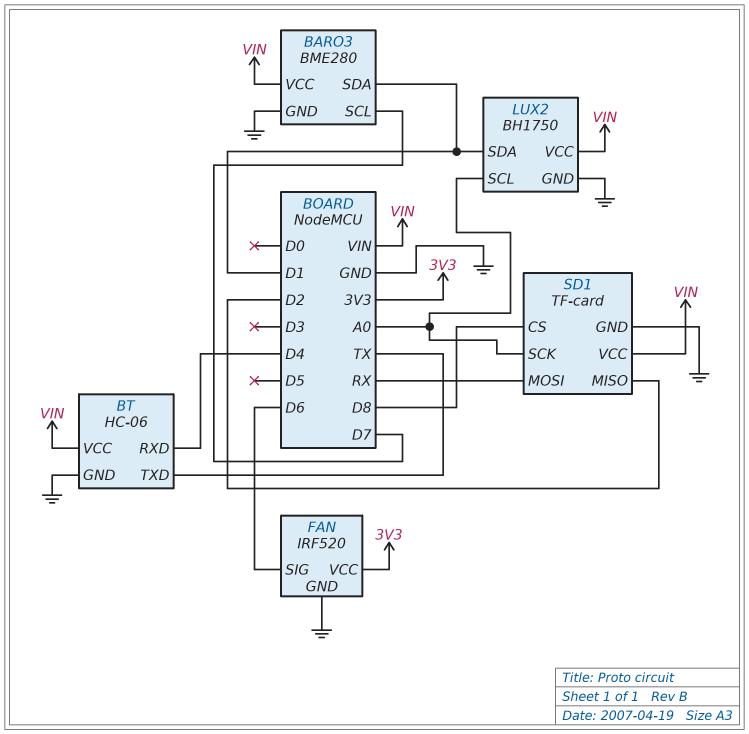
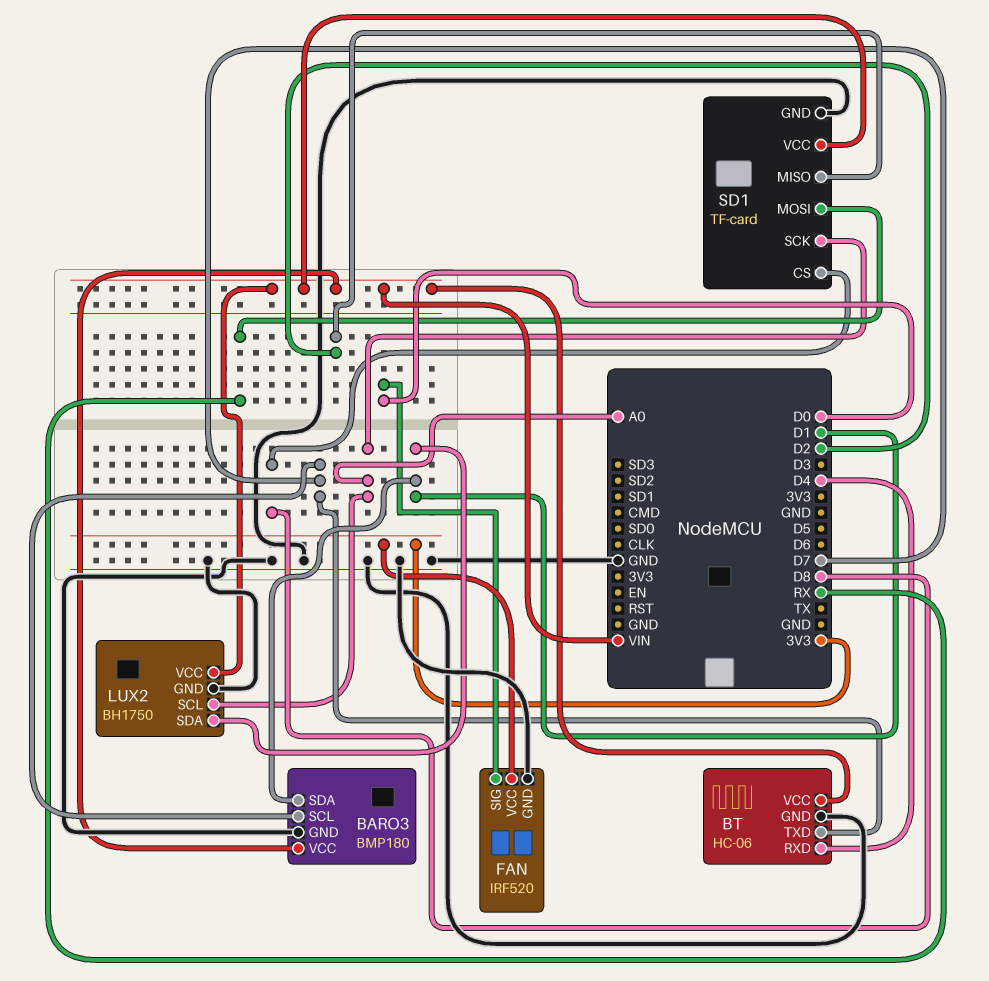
BARO3: BME280 -> BMP180
BT pin TXD: TX -> D7
FAN pin SIG: D6 -> D0

